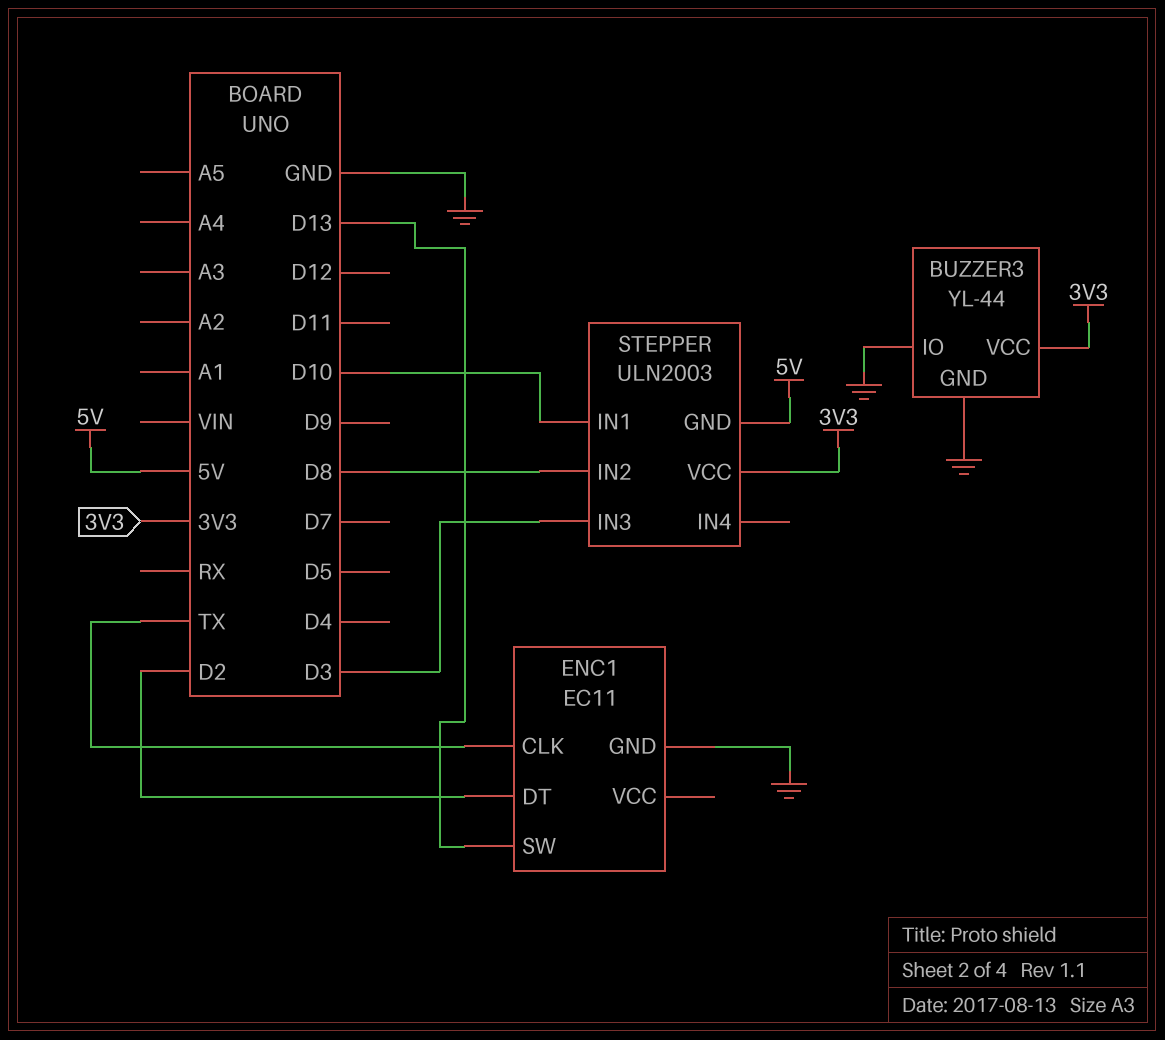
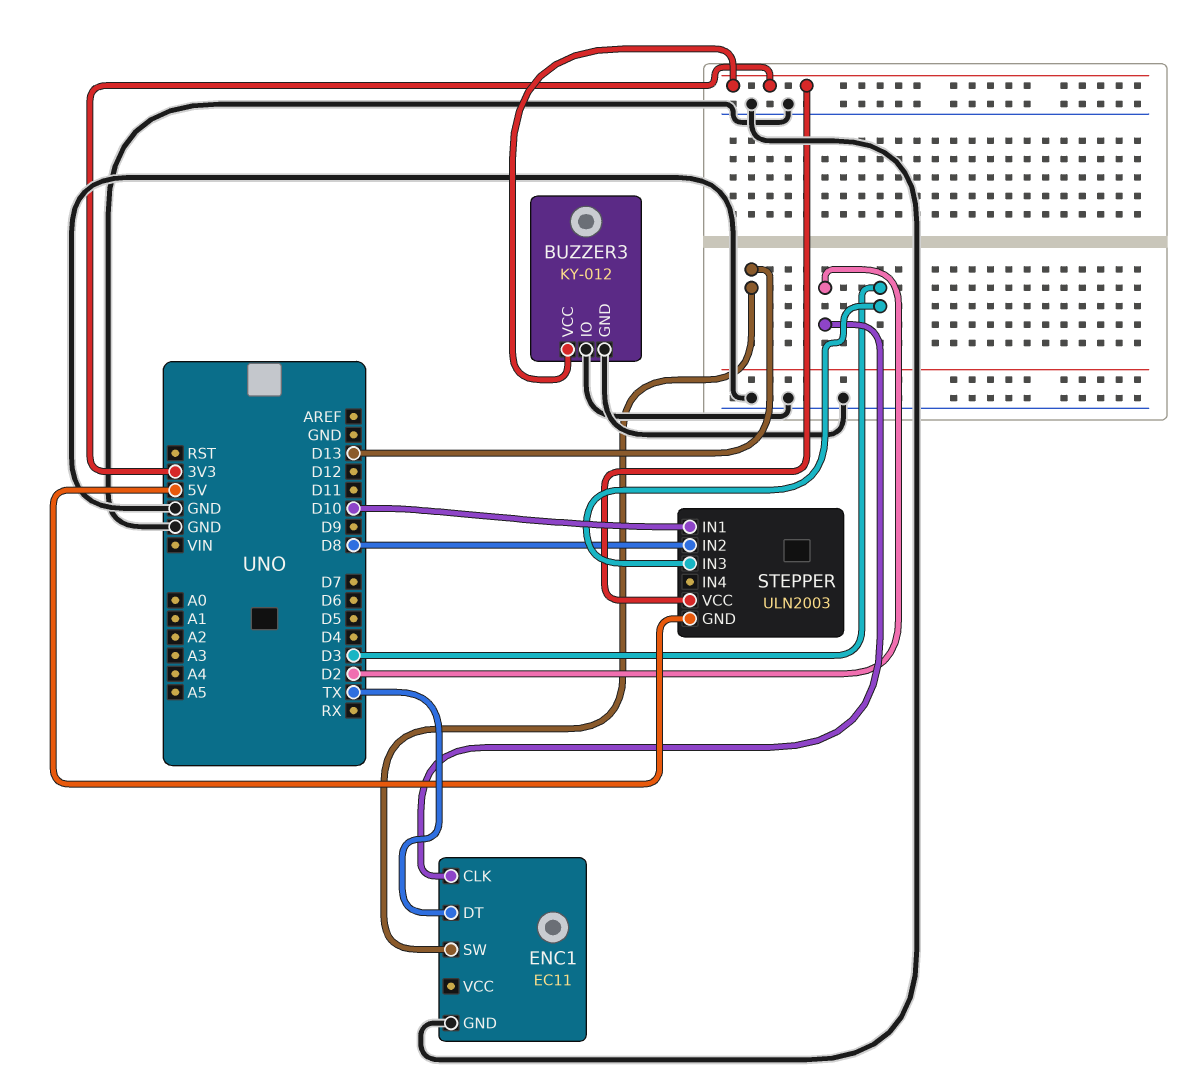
BUZZER3: YL-44 -> KY-012
ENC1 pin CLK: TX -> D2
ENC1 pin DT: D2 -> TX

